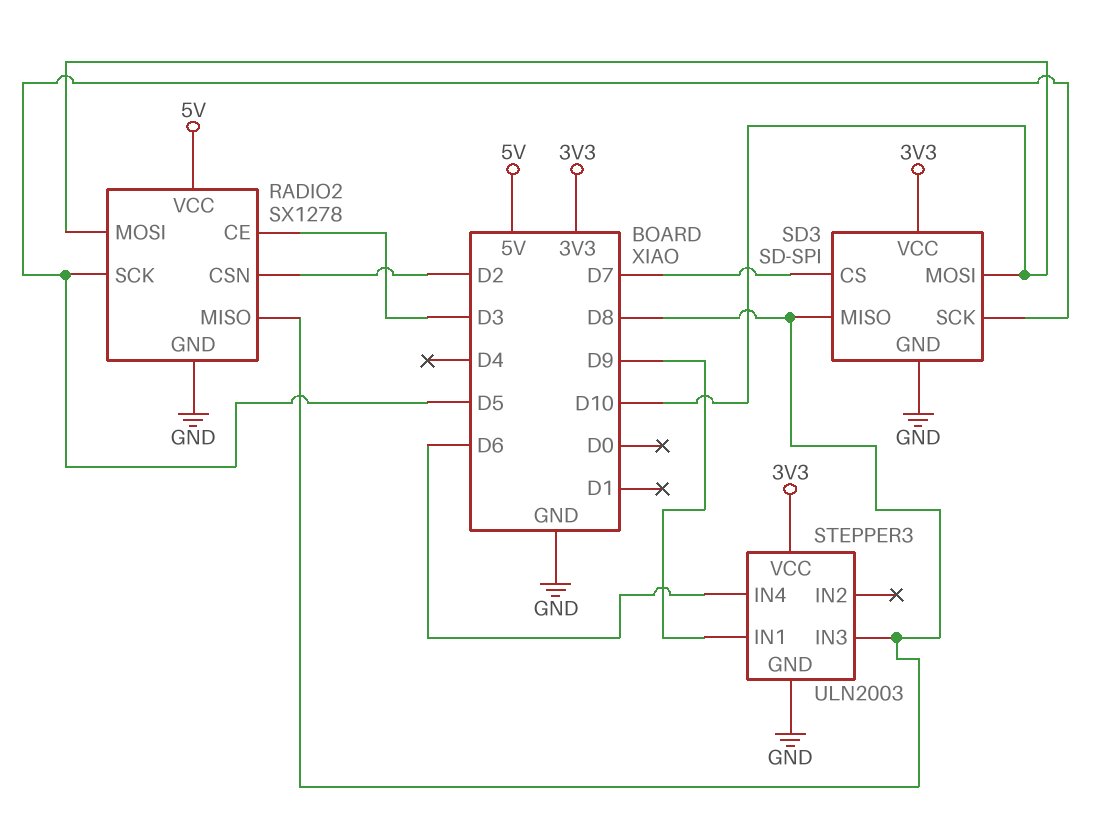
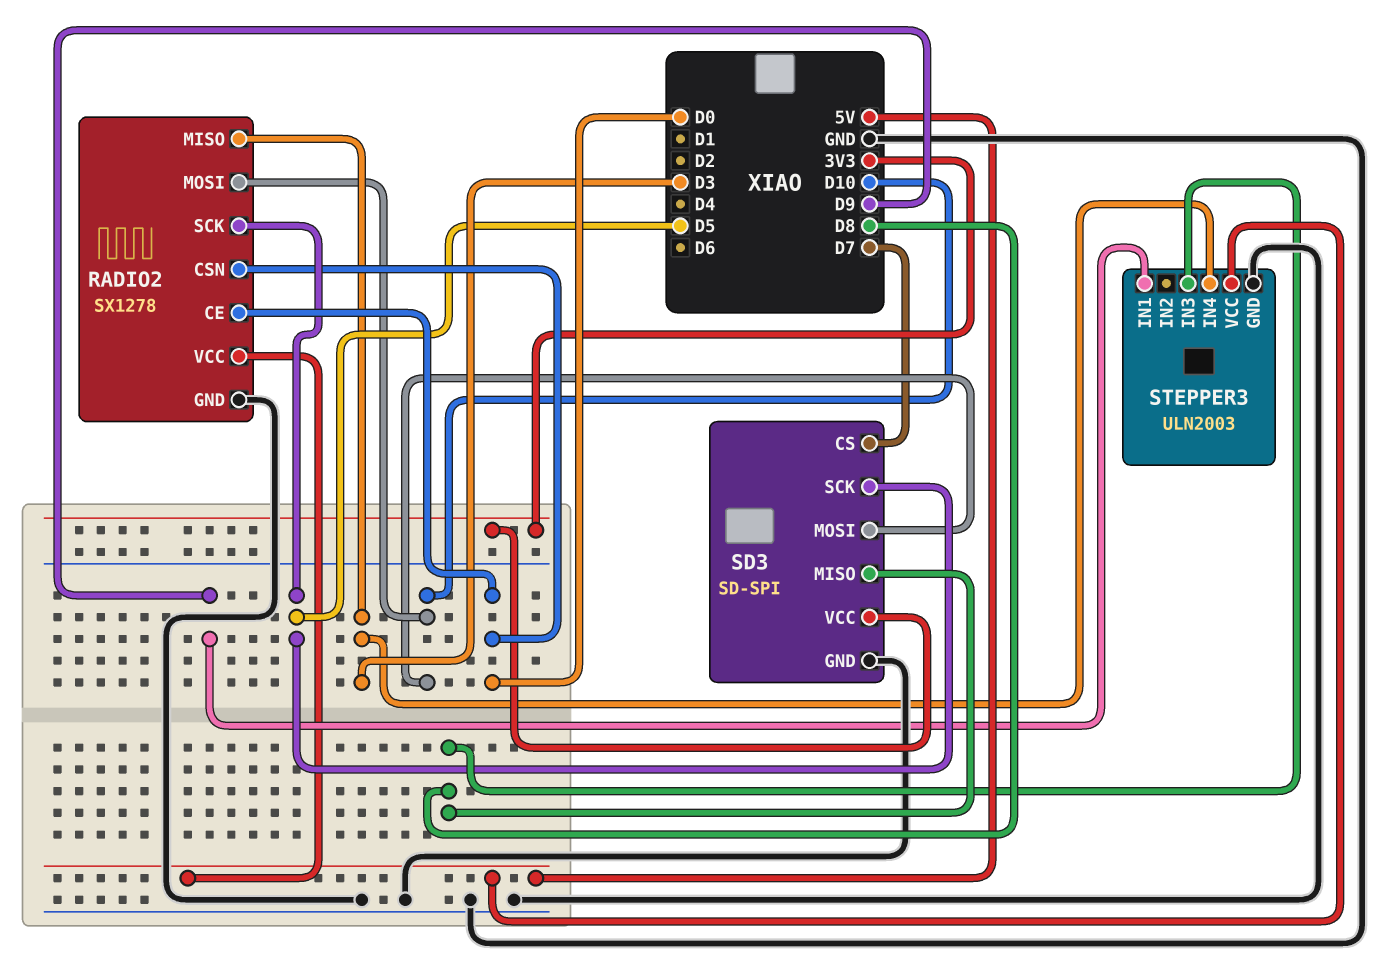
RADIO2 pin CE: D3 -> D0
RADIO2 pin CSN: D2 -> D0
RADIO2 pin MISO: D8 -> D3
STEPPER3 pin IN4: D6 -> D3
STEPPER3 pin VCC: 3V3 -> 5V

